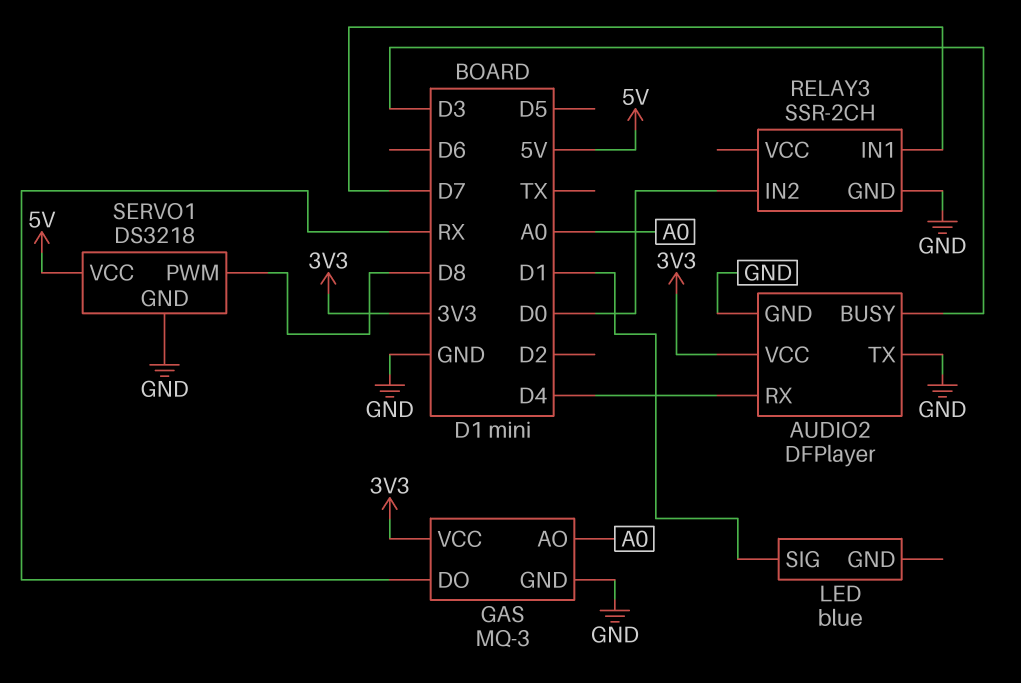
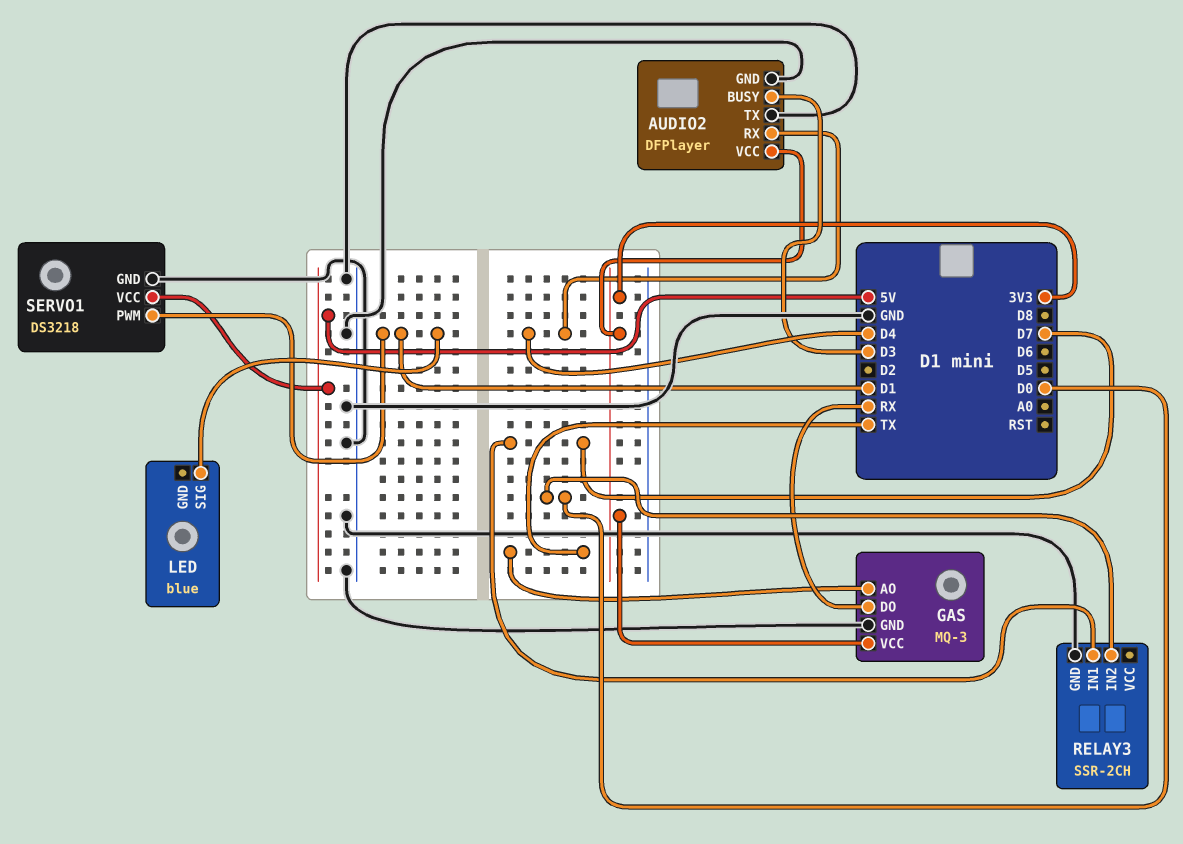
GAS pin AO: A0 -> TX
SERVO1 pin PWM: D8 -> D1

